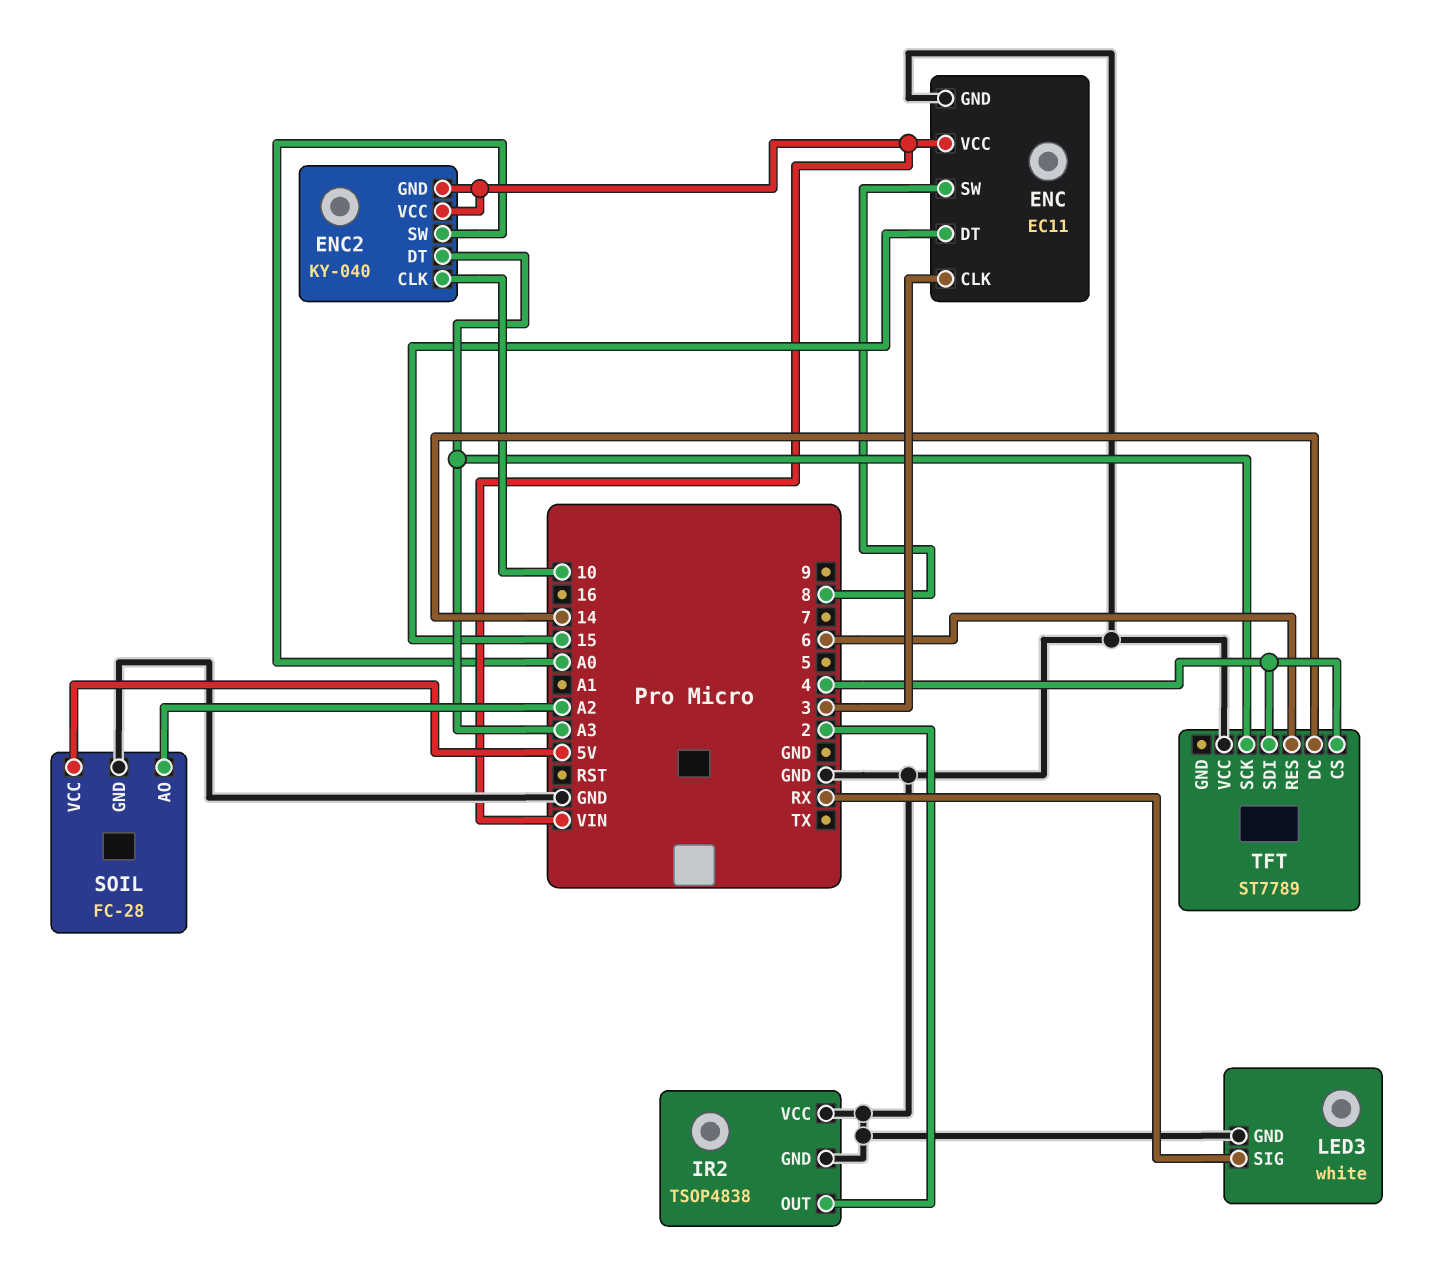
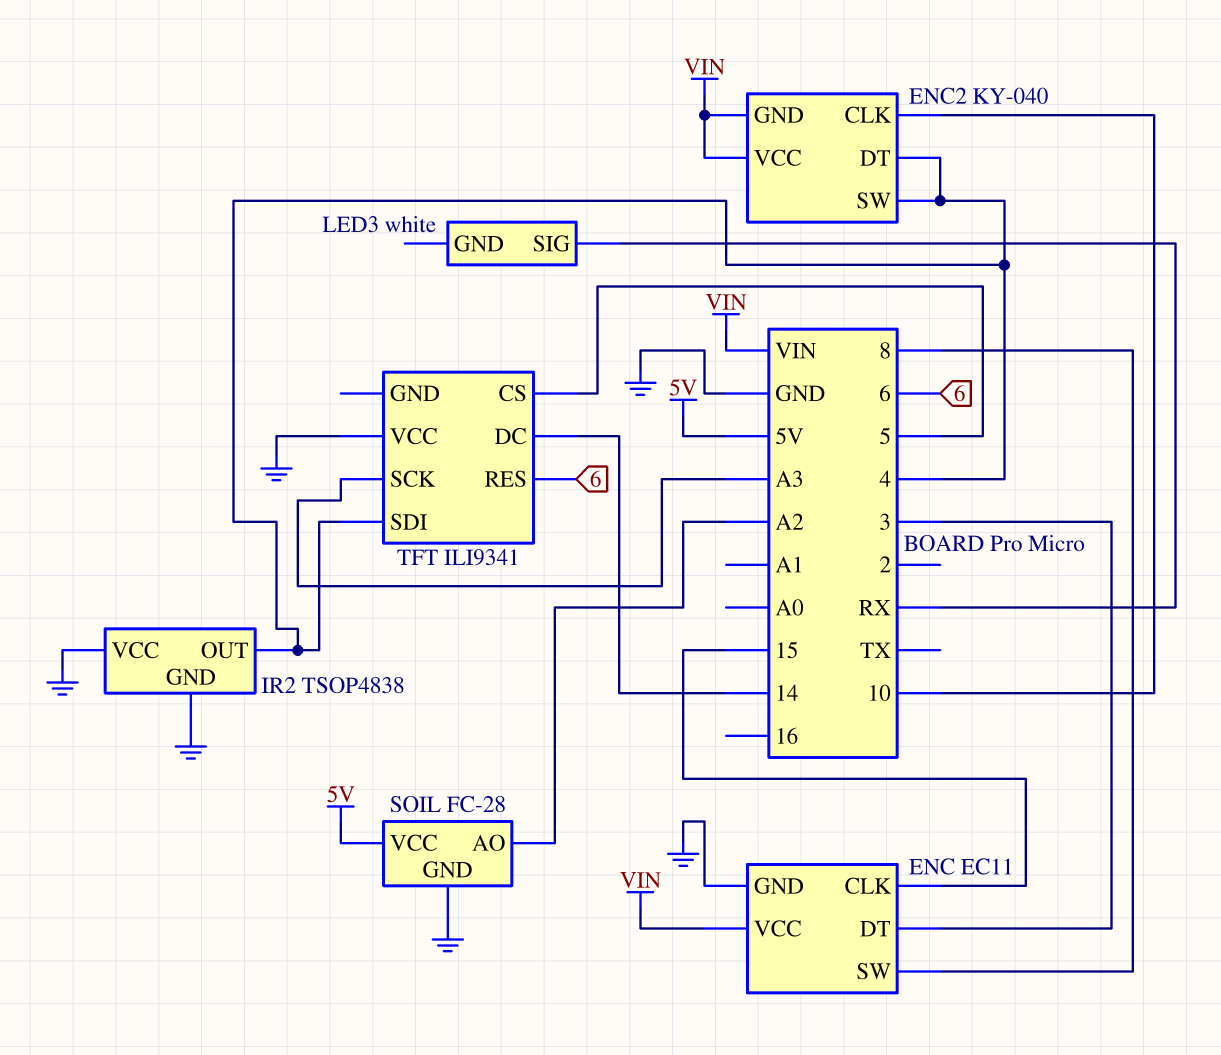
ENC pin CLK: 3 -> 15
ENC pin DT: 15 -> 3
ENC2 pin DT: A3 -> 4
ENC2 pin SW: A0 -> 4
IR2 pin OUT: 2 -> 4
LED3 pin GND: GND -> none
TFT: ST7789 -> ILI9341
TFT pin CS: 4 -> 5

